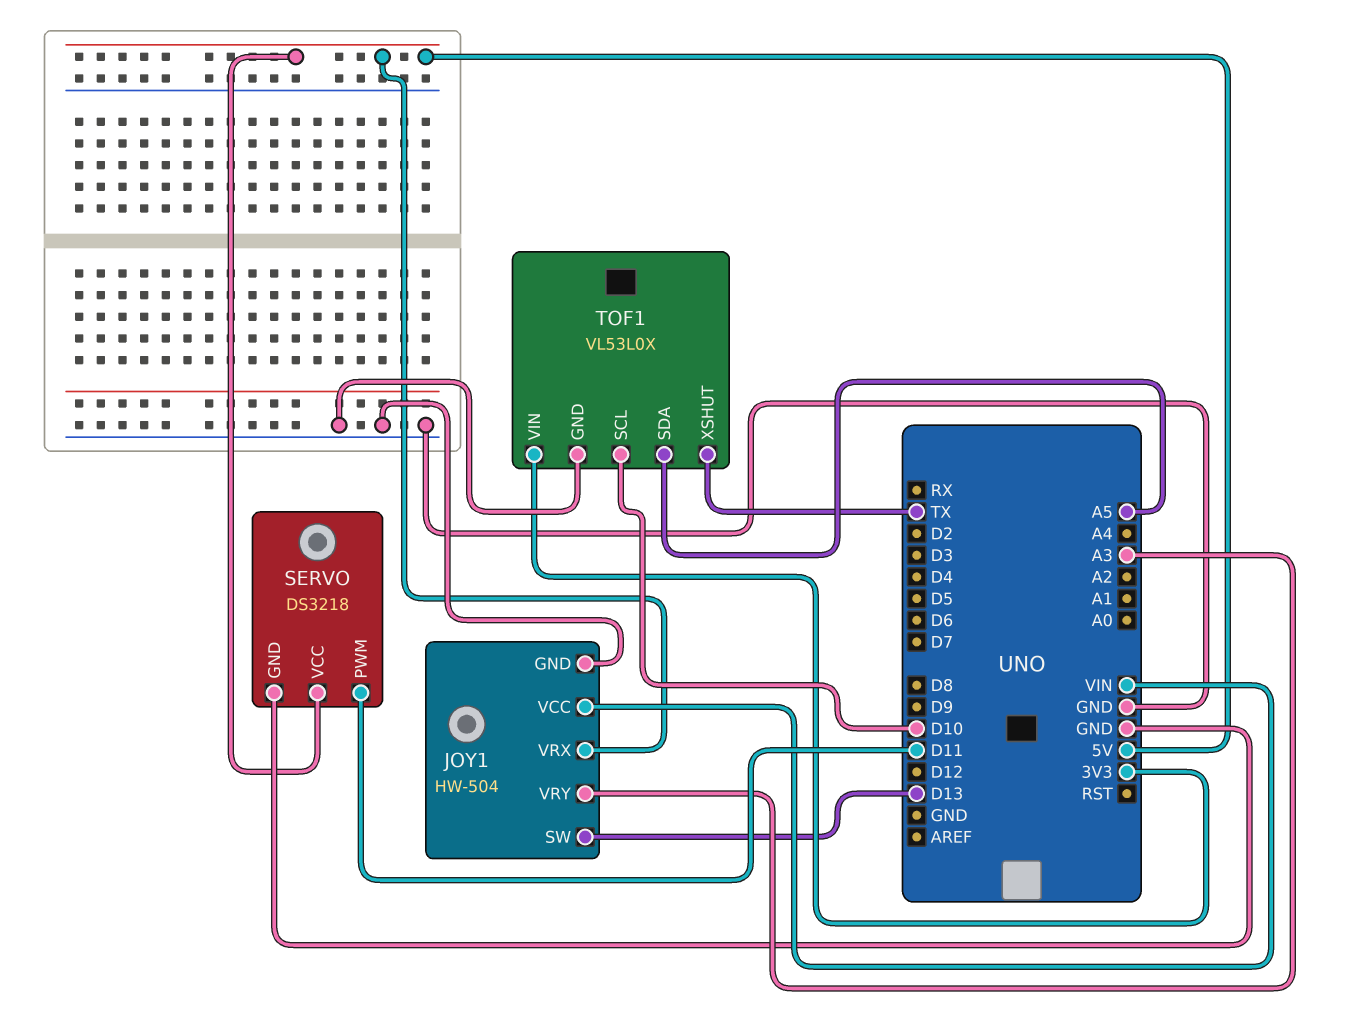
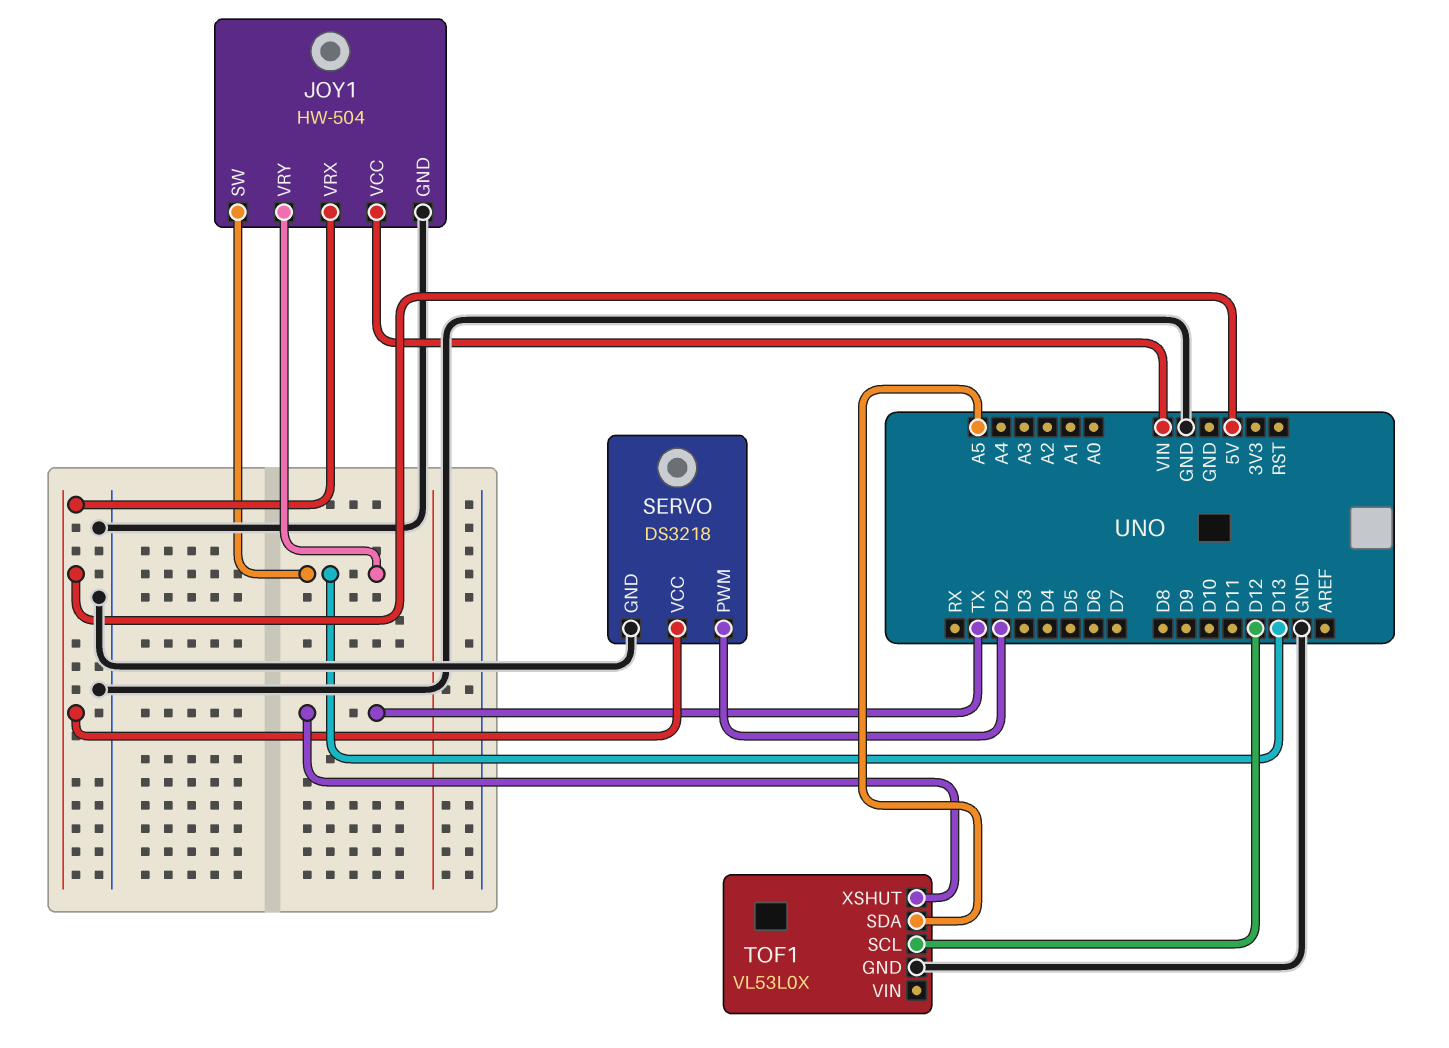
JOY1 pin VRY: A3 -> D13
SERVO pin PWM: D11 -> D2
TOF1 pin SCL: D10 -> D12
TOF1 pin VIN: 3V3 -> none

